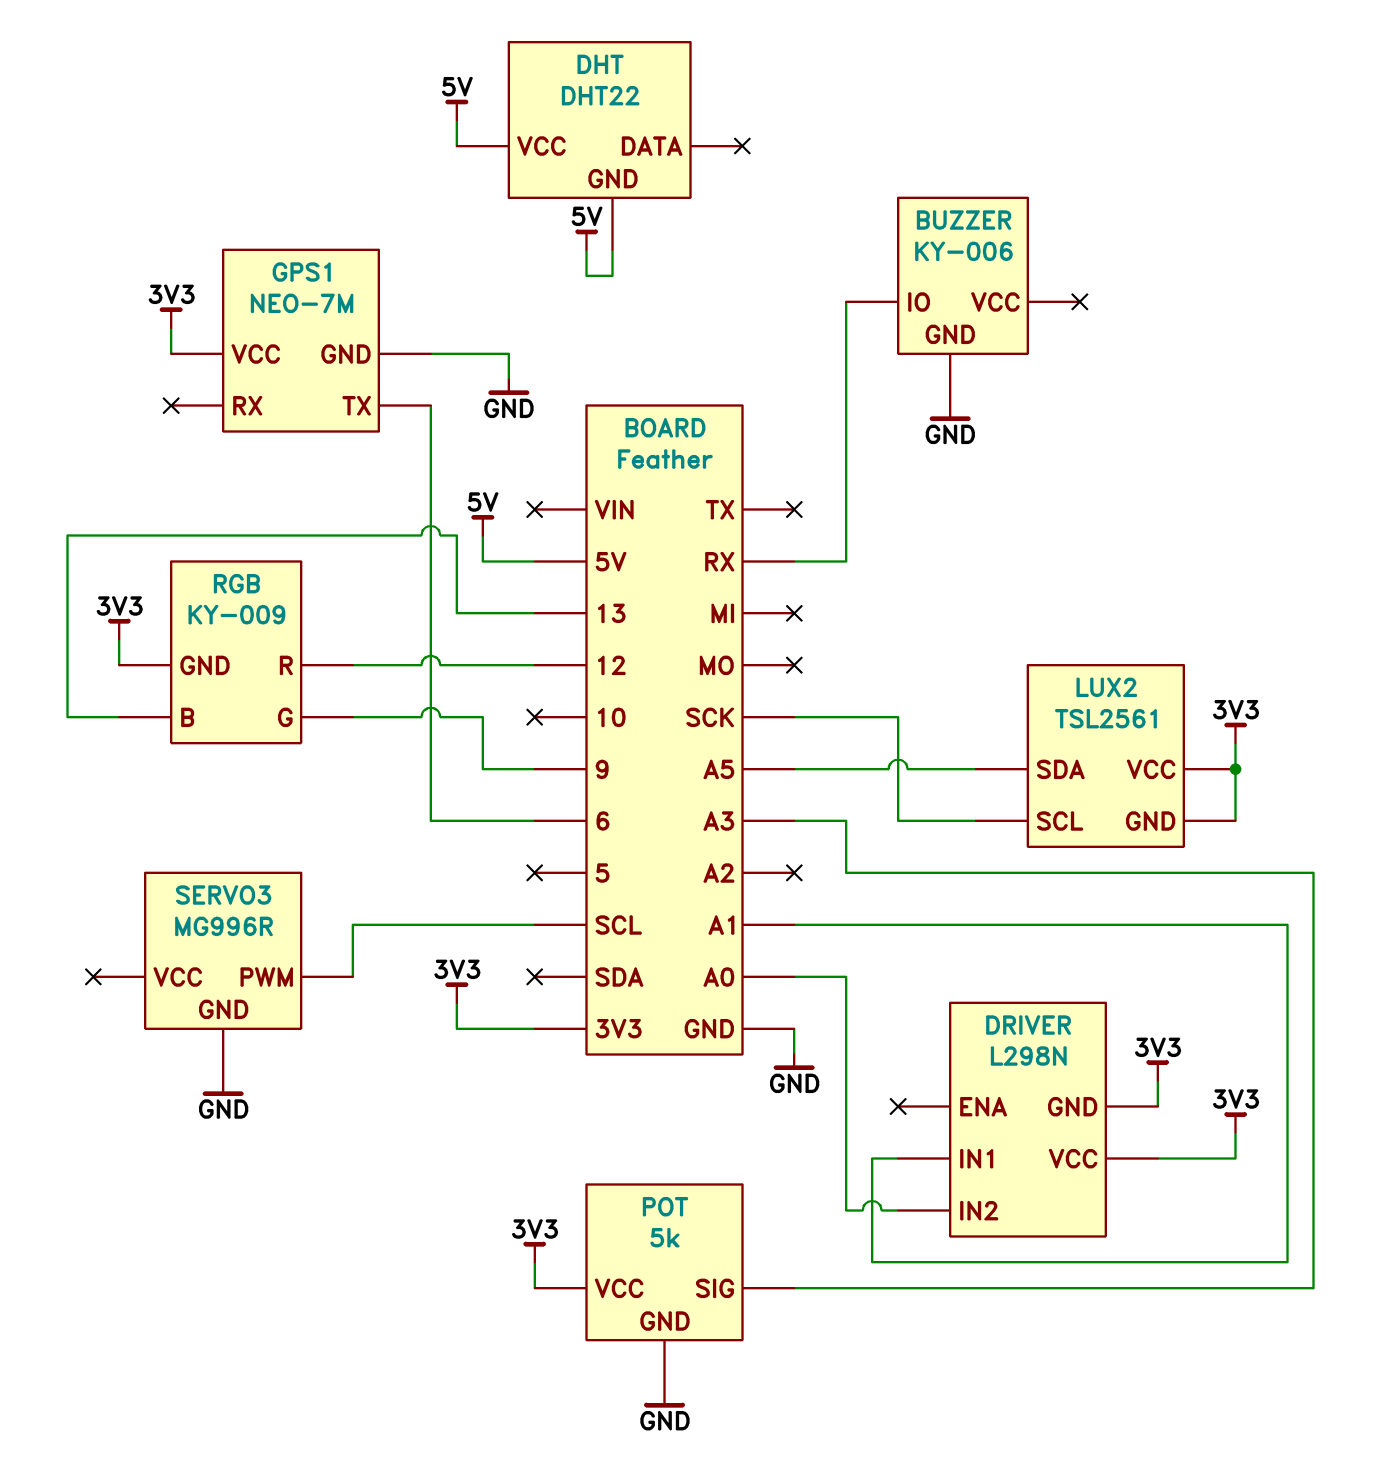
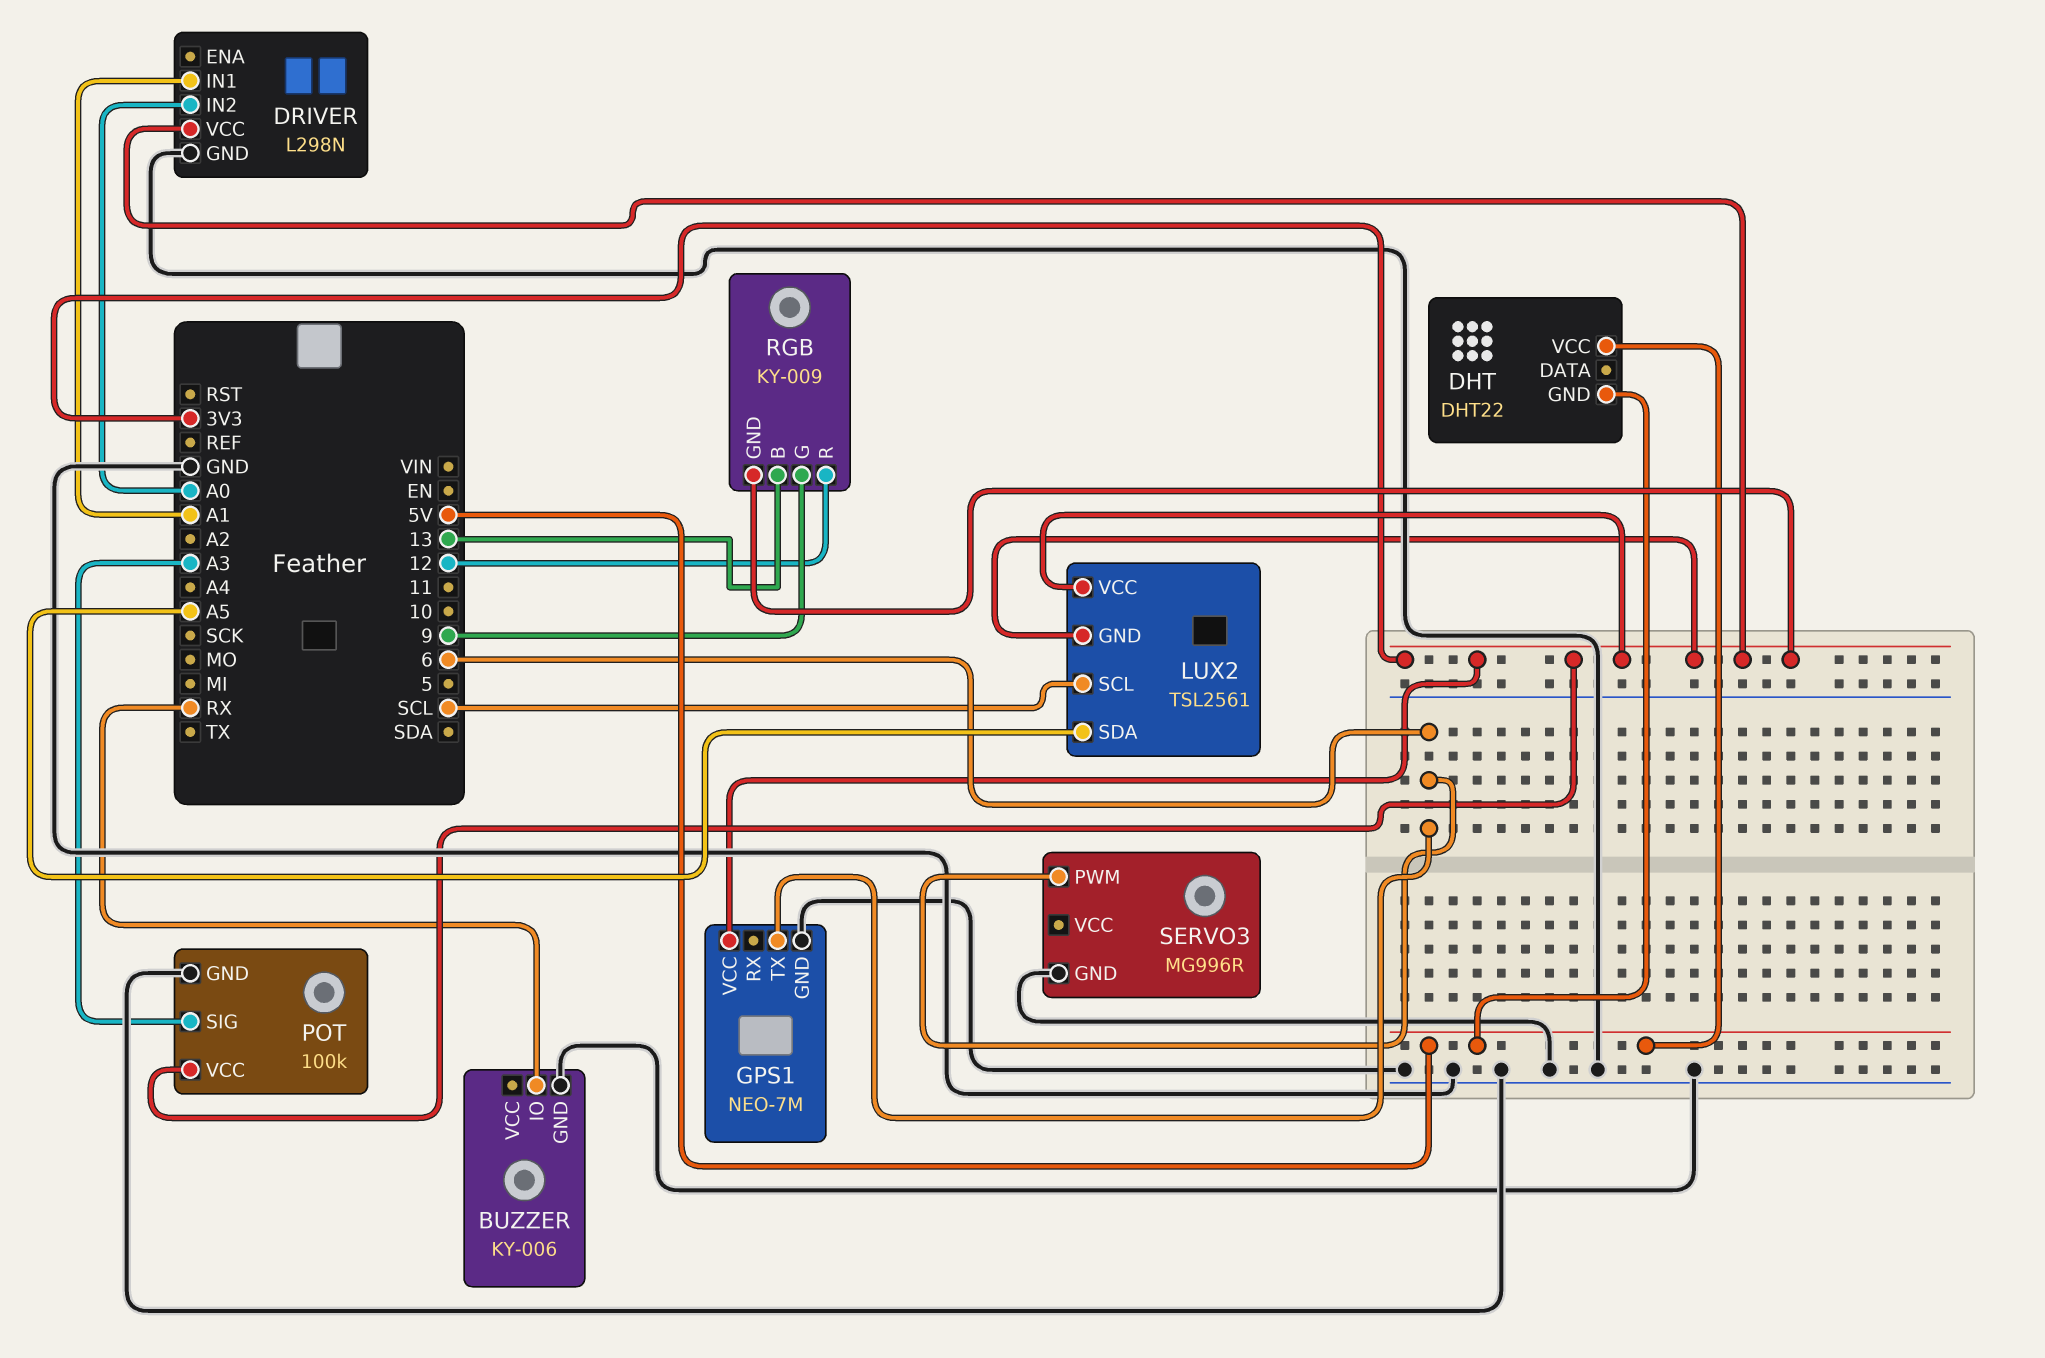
DRIVER pin GND: 3V3 -> GND
LUX2 pin SCL: SCK -> SCL
POT: 5k -> 100k
SERVO3 pin PWM: SCL -> 6

